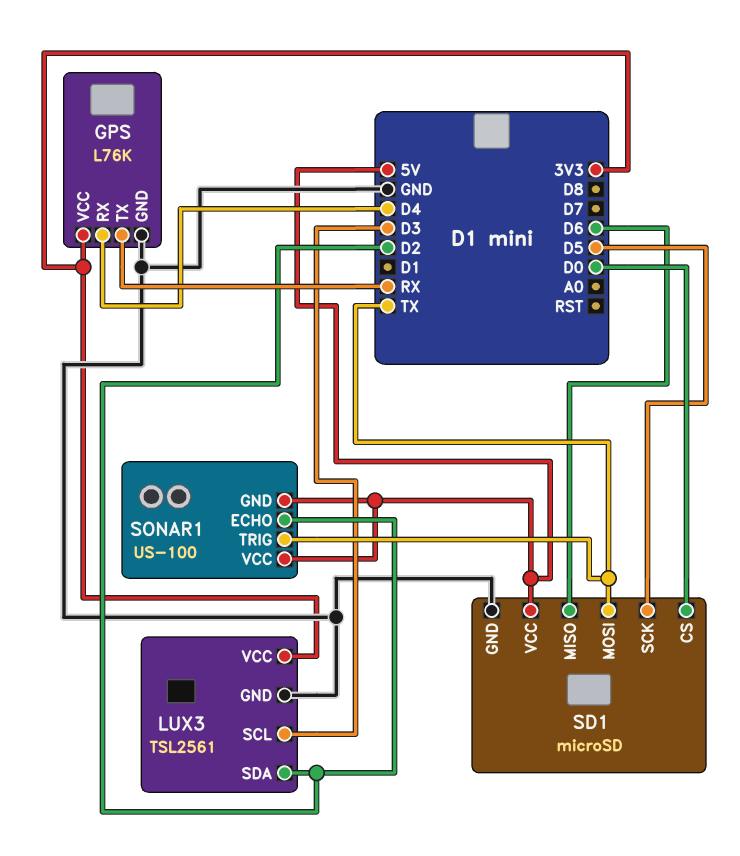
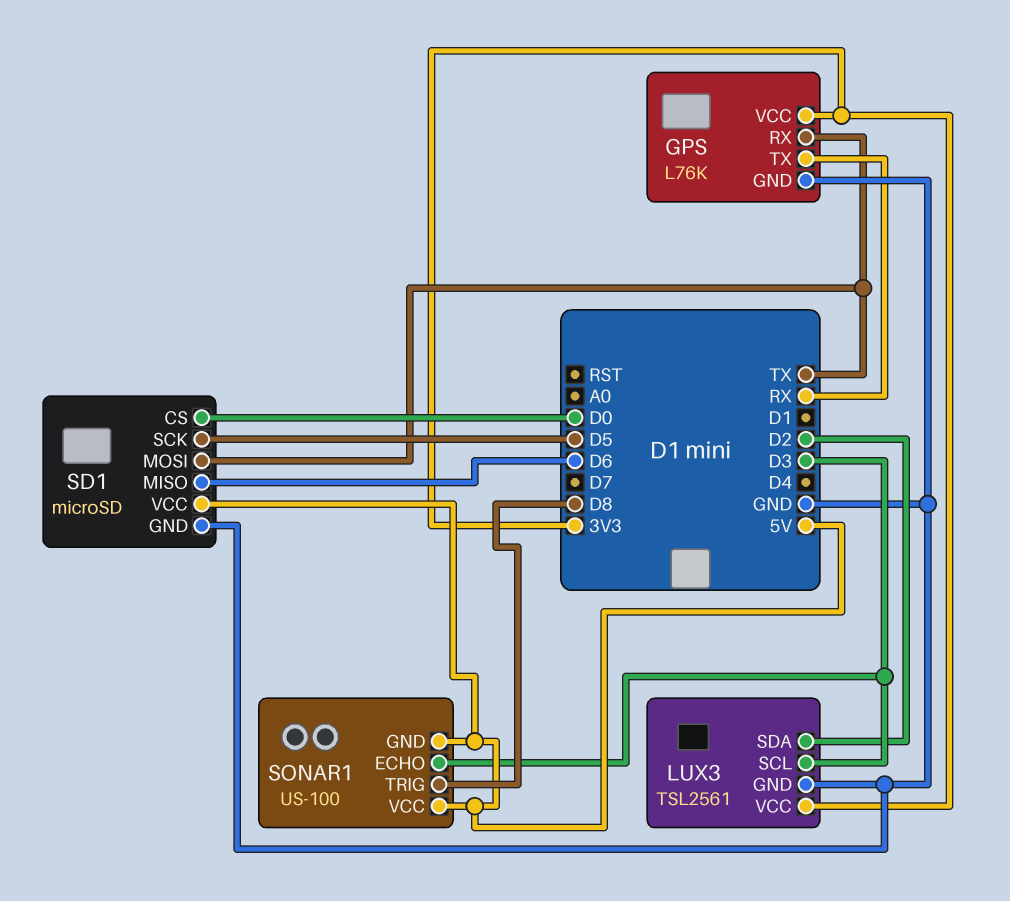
GPS pin RX: D4 -> TX
SONAR1 pin ECHO: D2 -> D3
SONAR1 pin TRIG: TX -> D8

